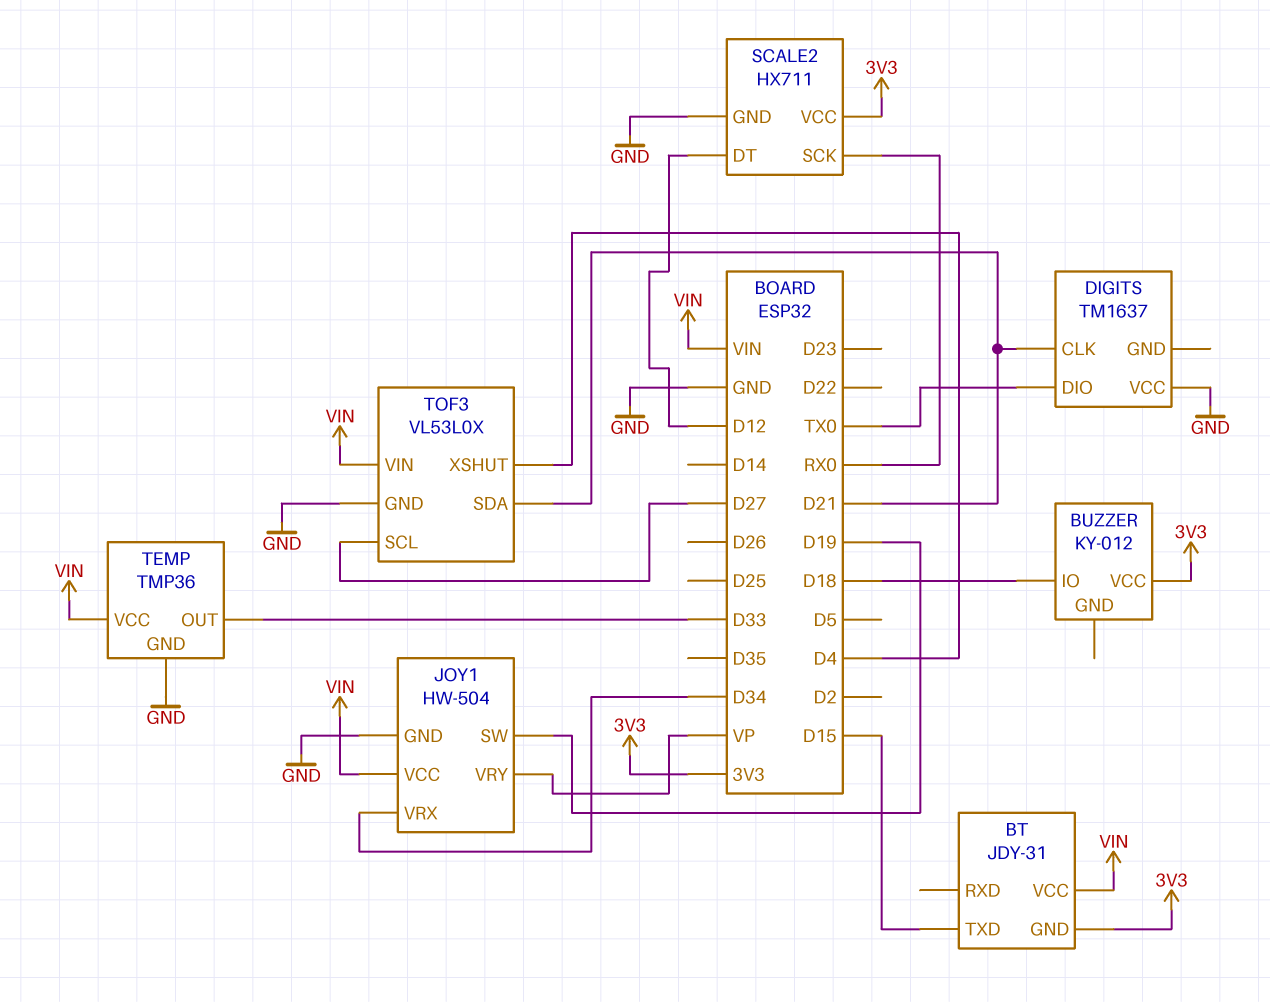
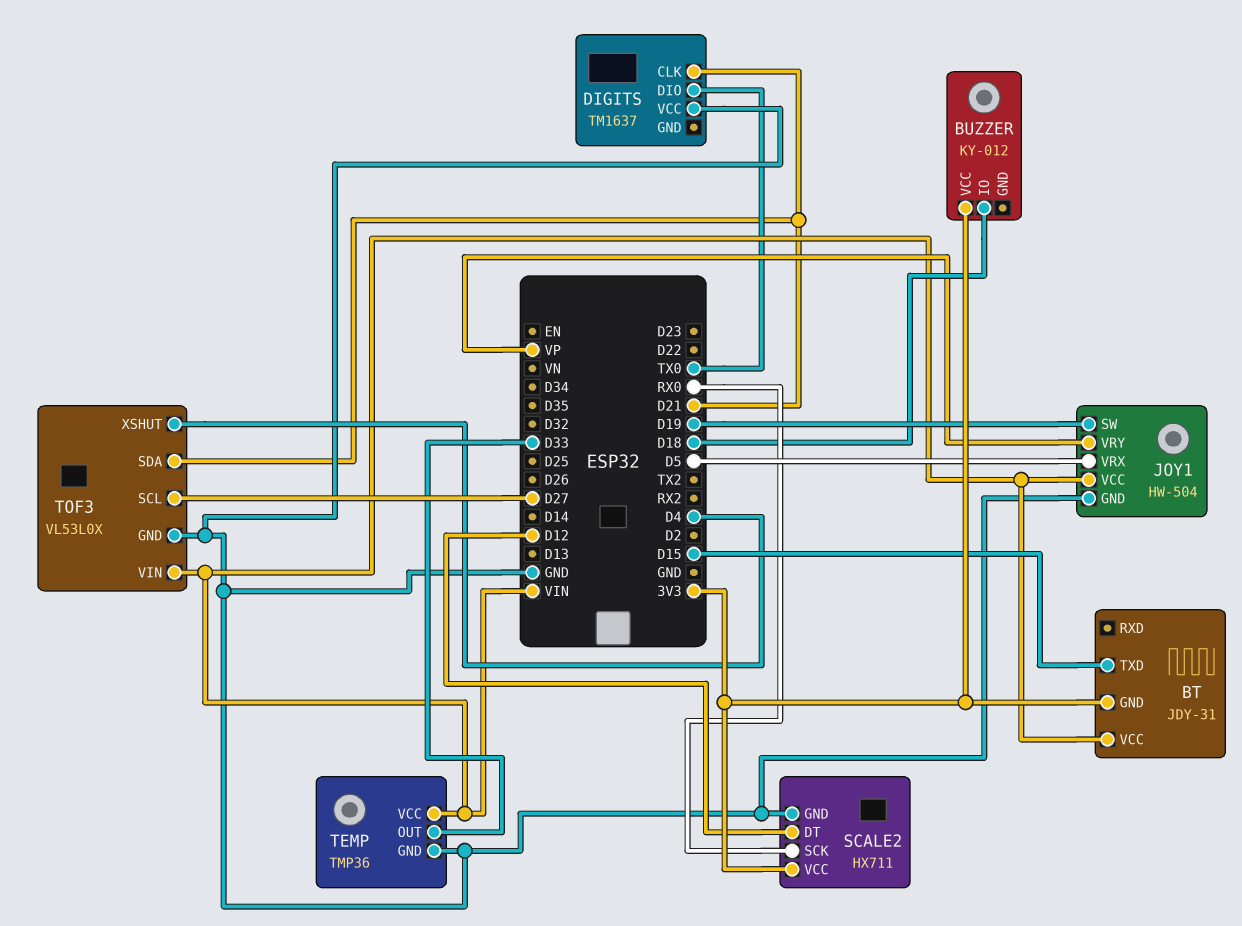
JOY1 pin VRX: D34 -> D5

